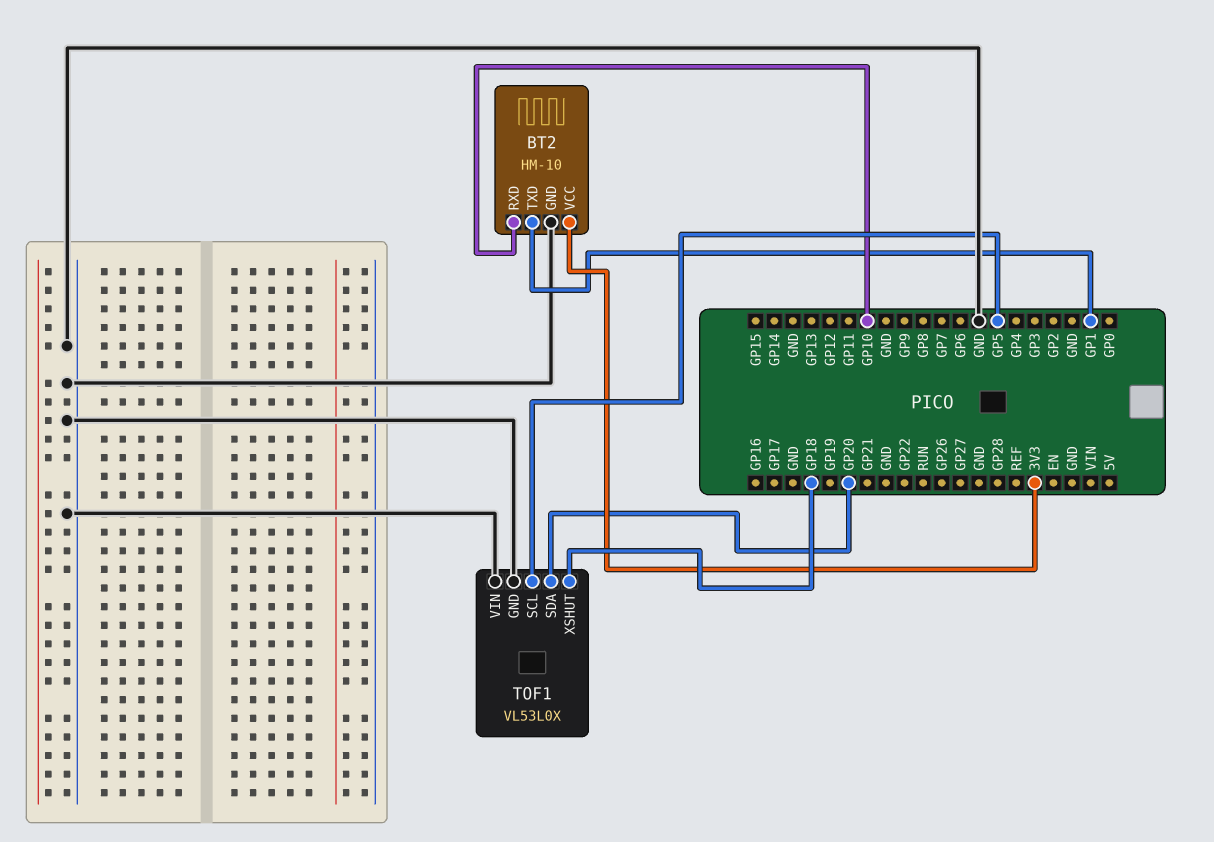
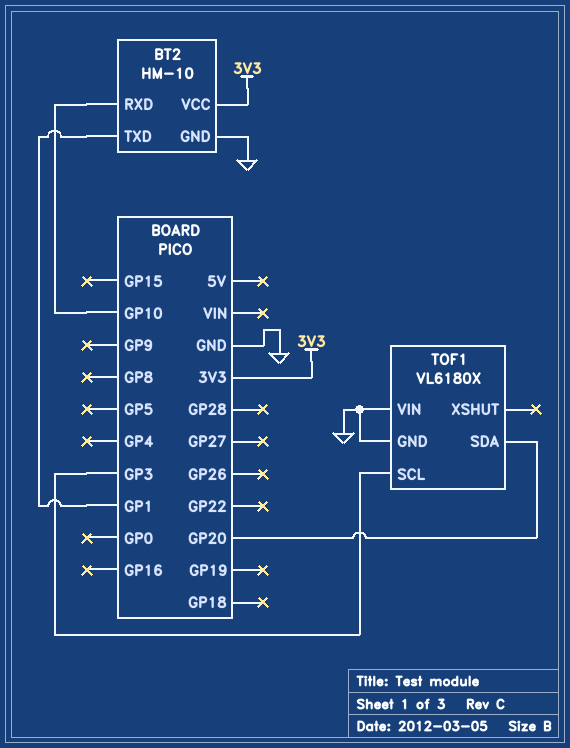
TOF1: VL53L0X -> VL6180X
TOF1 pin SCL: GP5 -> GP3
TOF1 pin XSHUT: GP18 -> none

